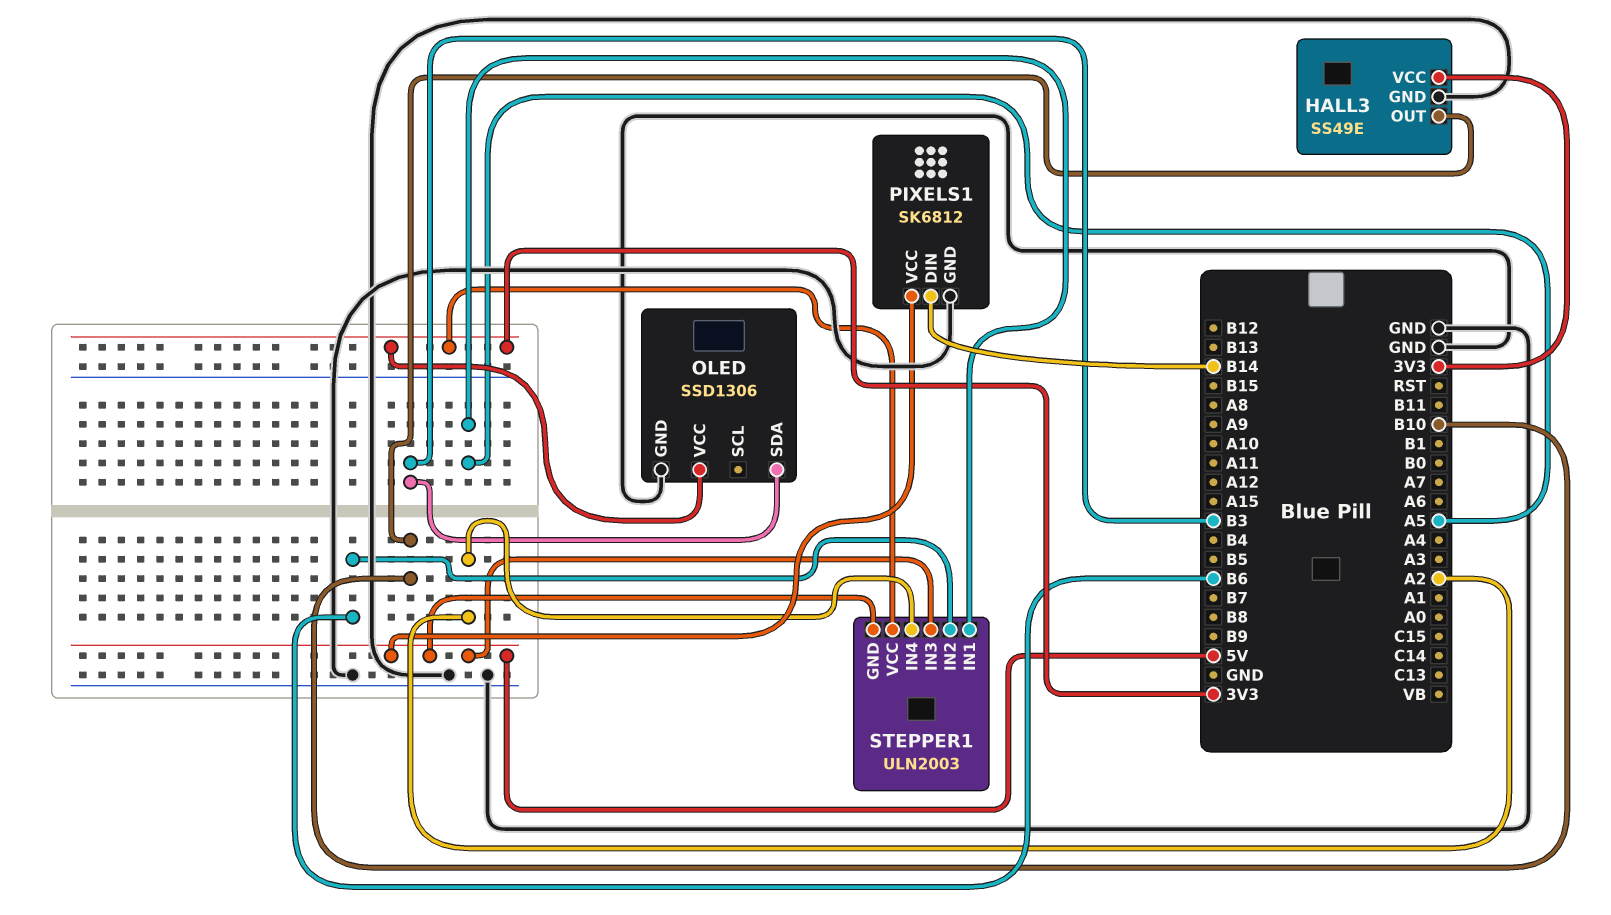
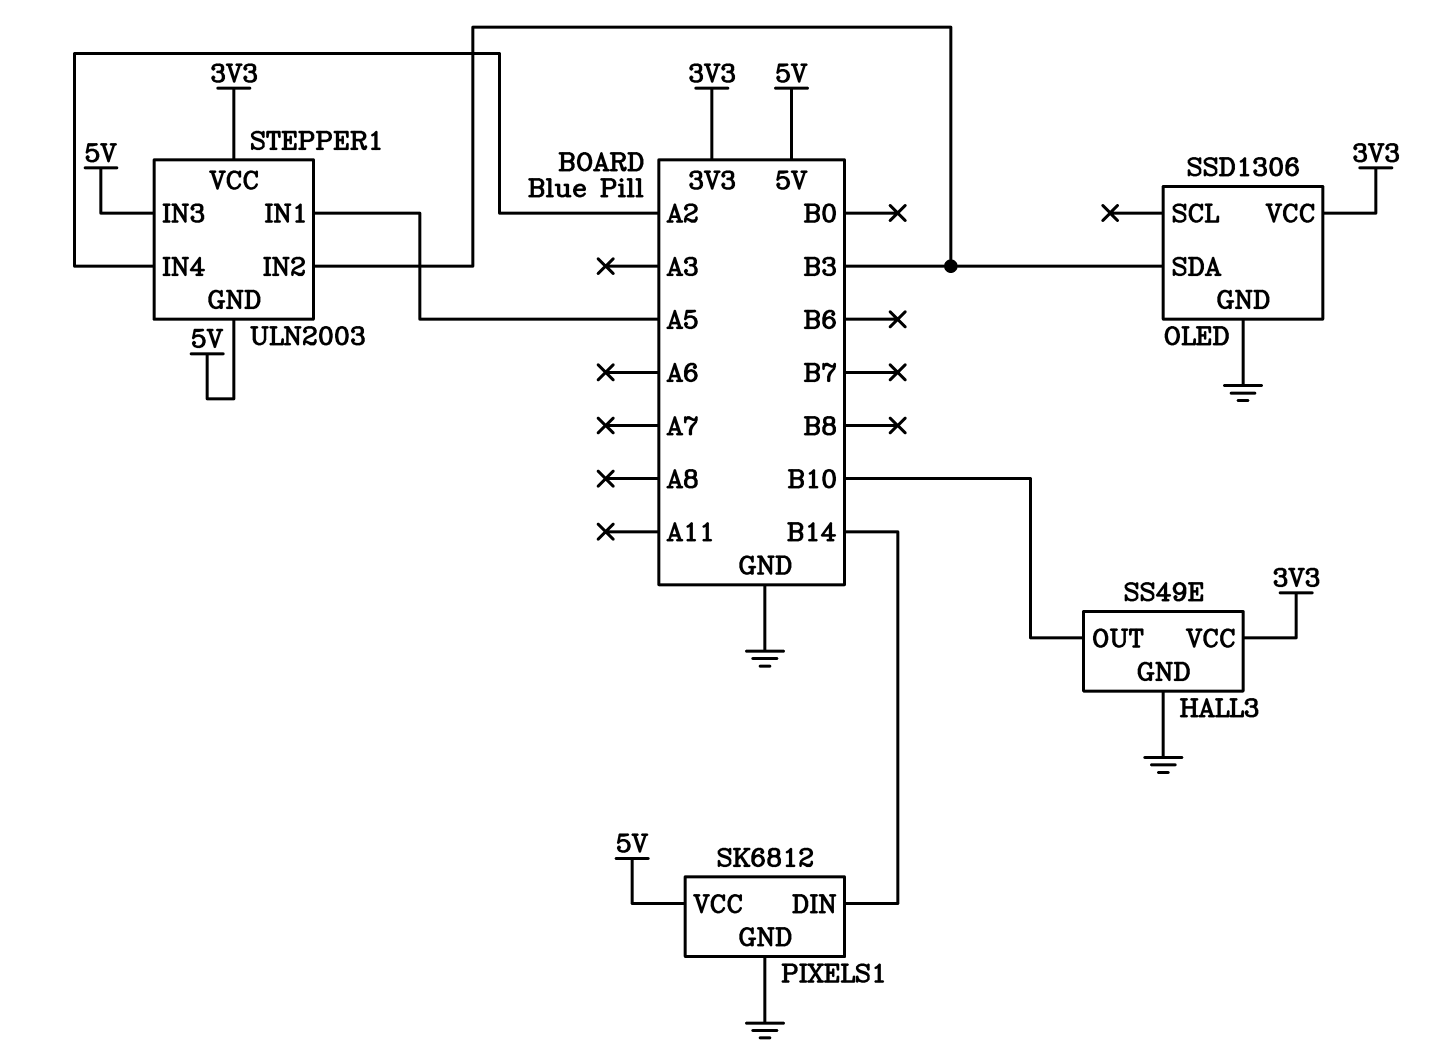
STEPPER1 pin IN2: B6 -> B3

